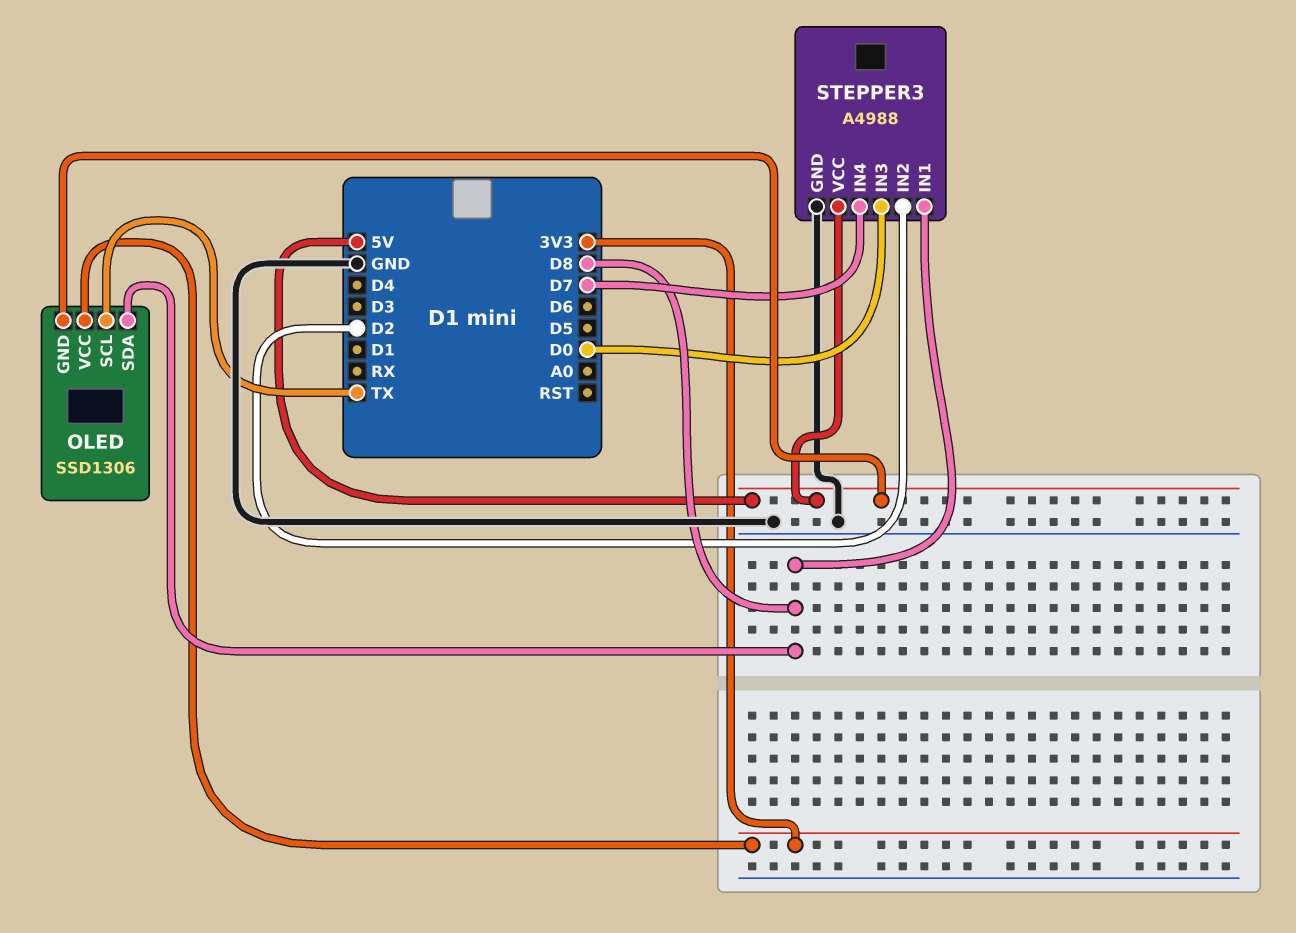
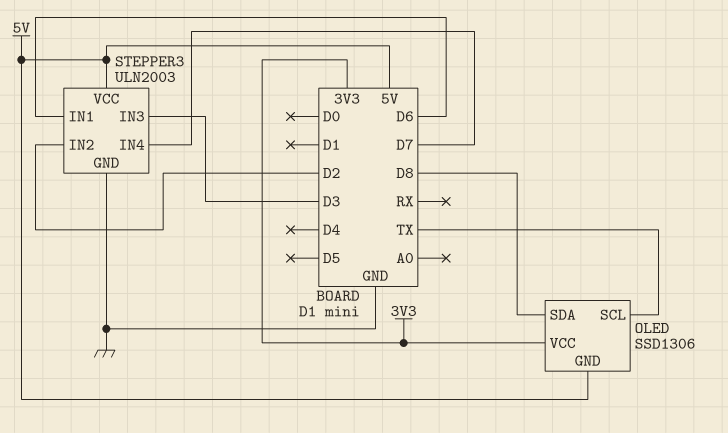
STEPPER3: A4988 -> ULN2003
STEPPER3 pin IN1: D8 -> D6
STEPPER3 pin IN3: D0 -> D3

